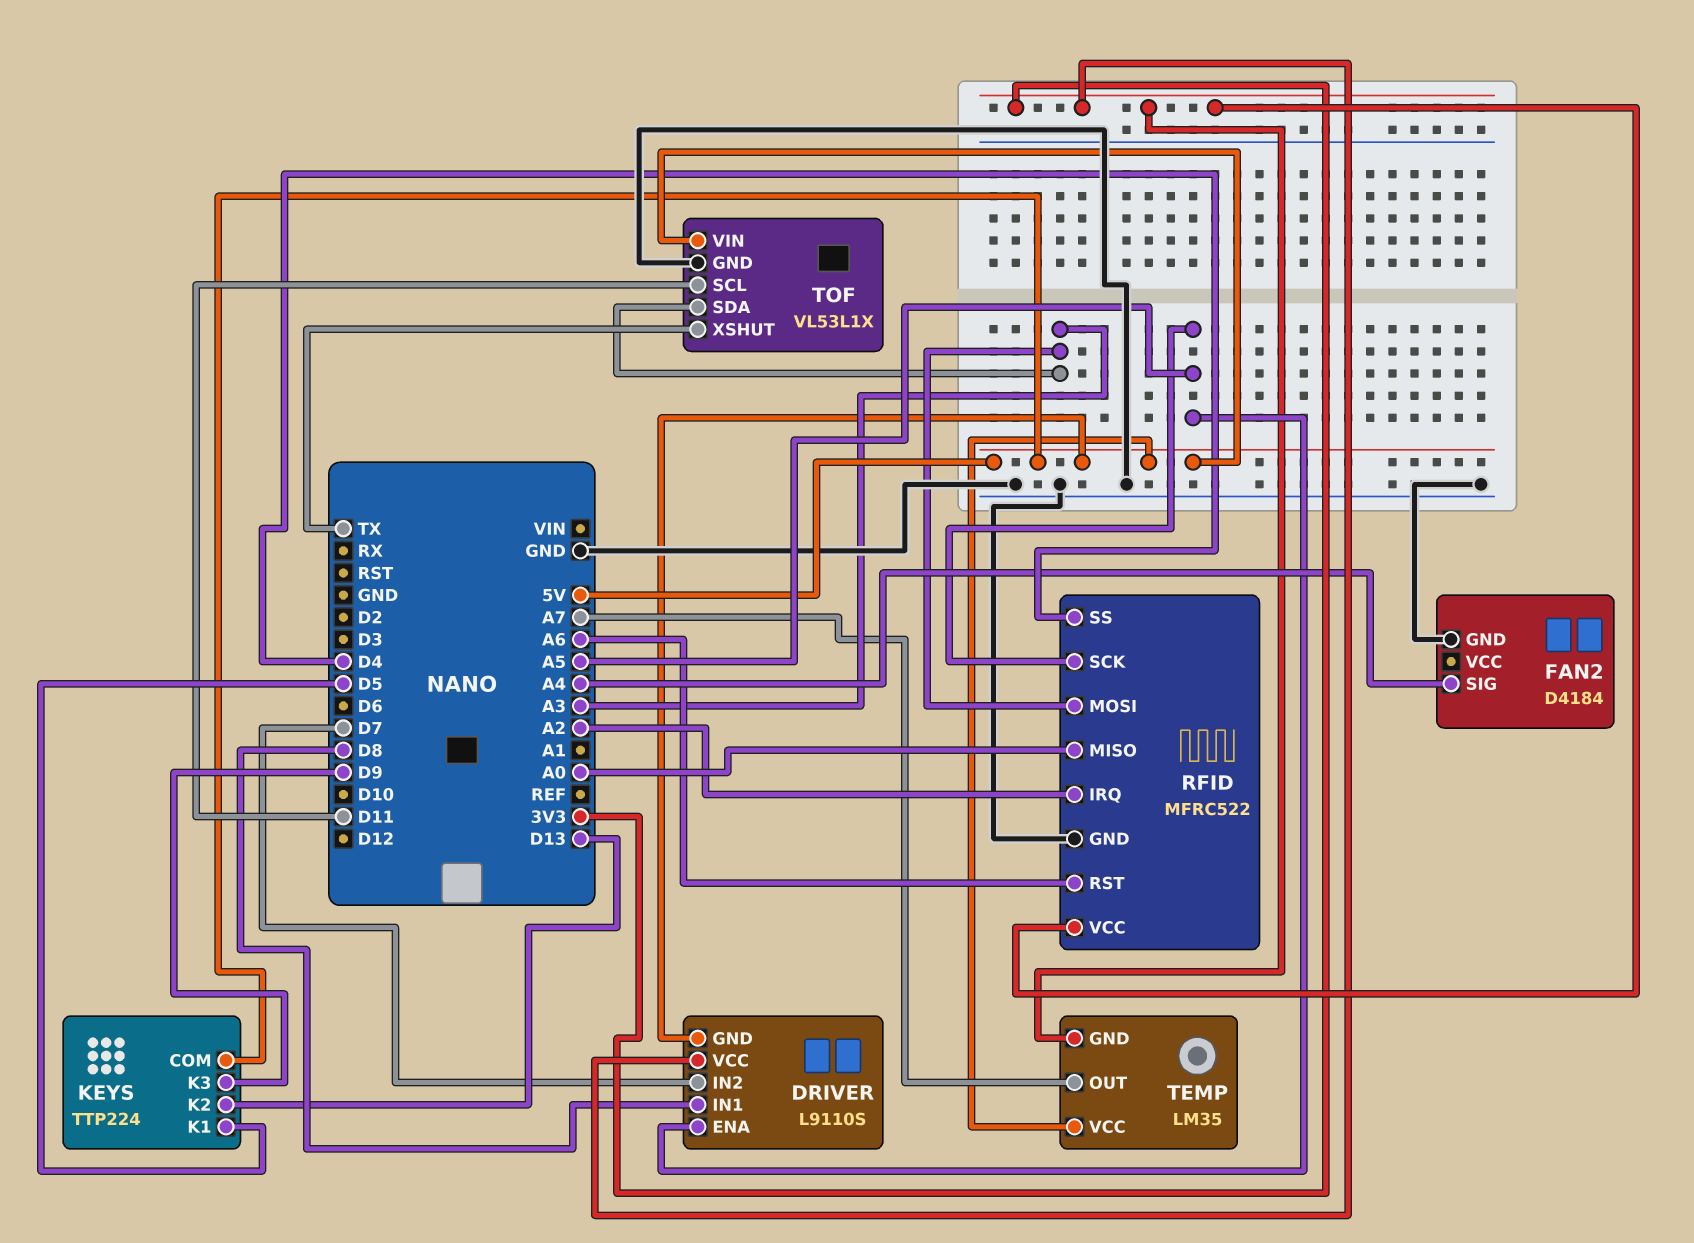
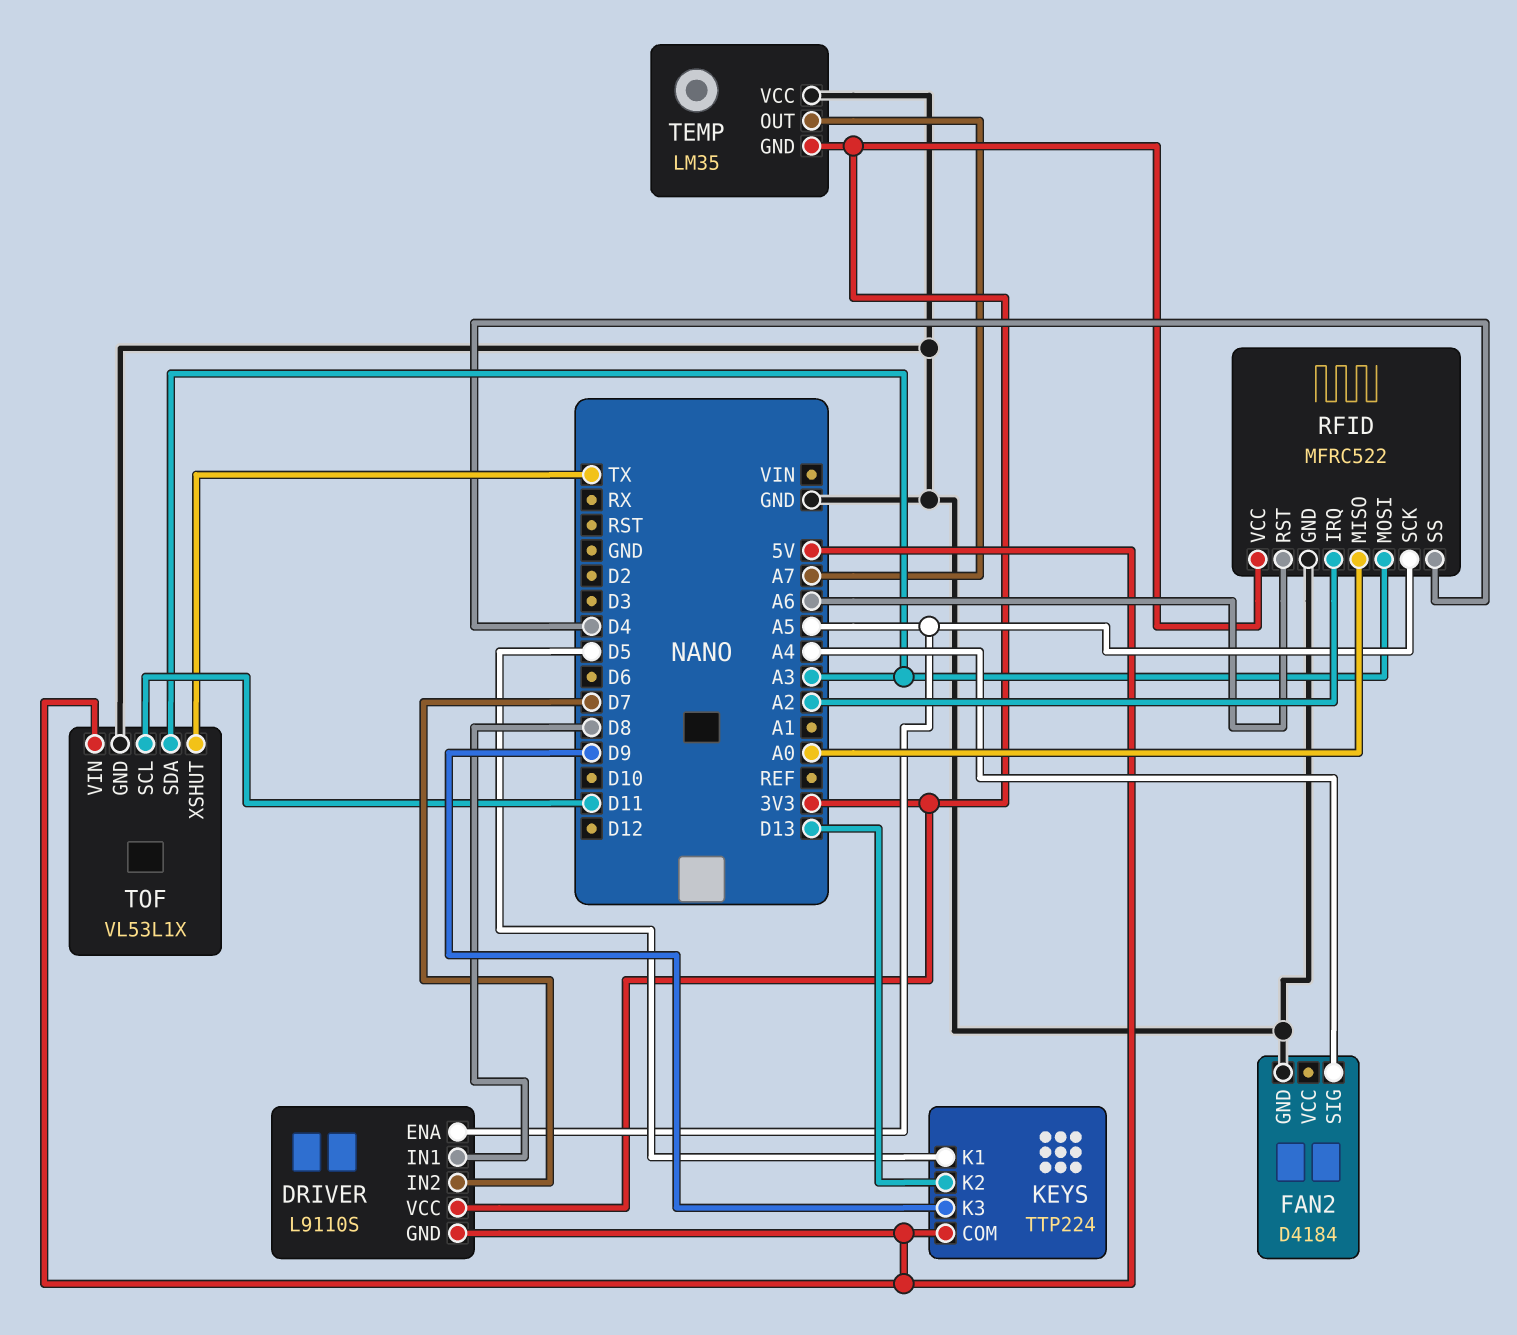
TEMP pin VCC: 5V -> GND

